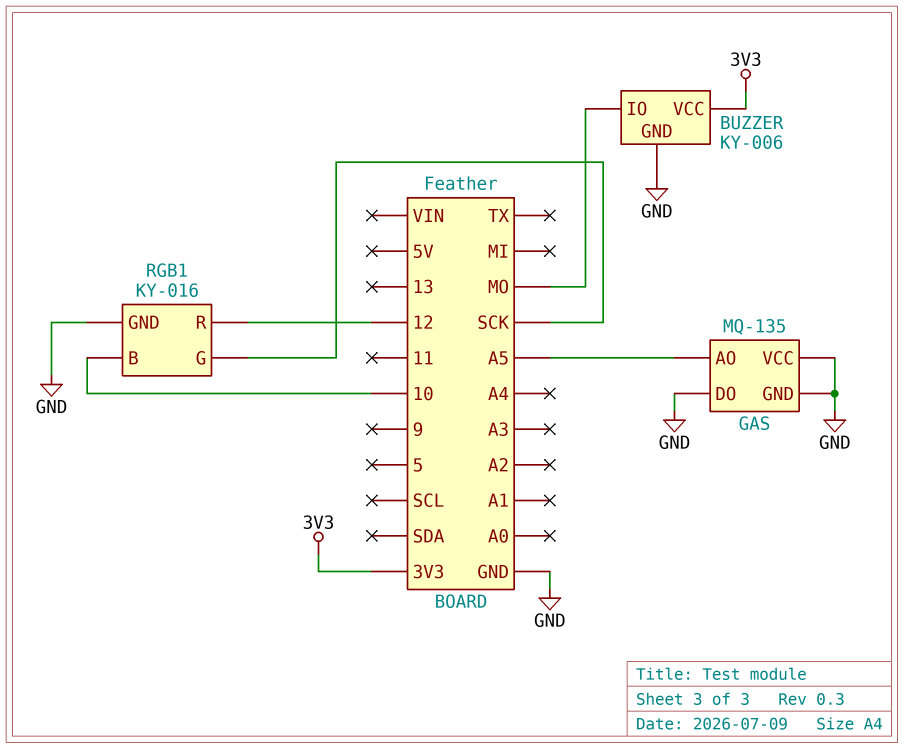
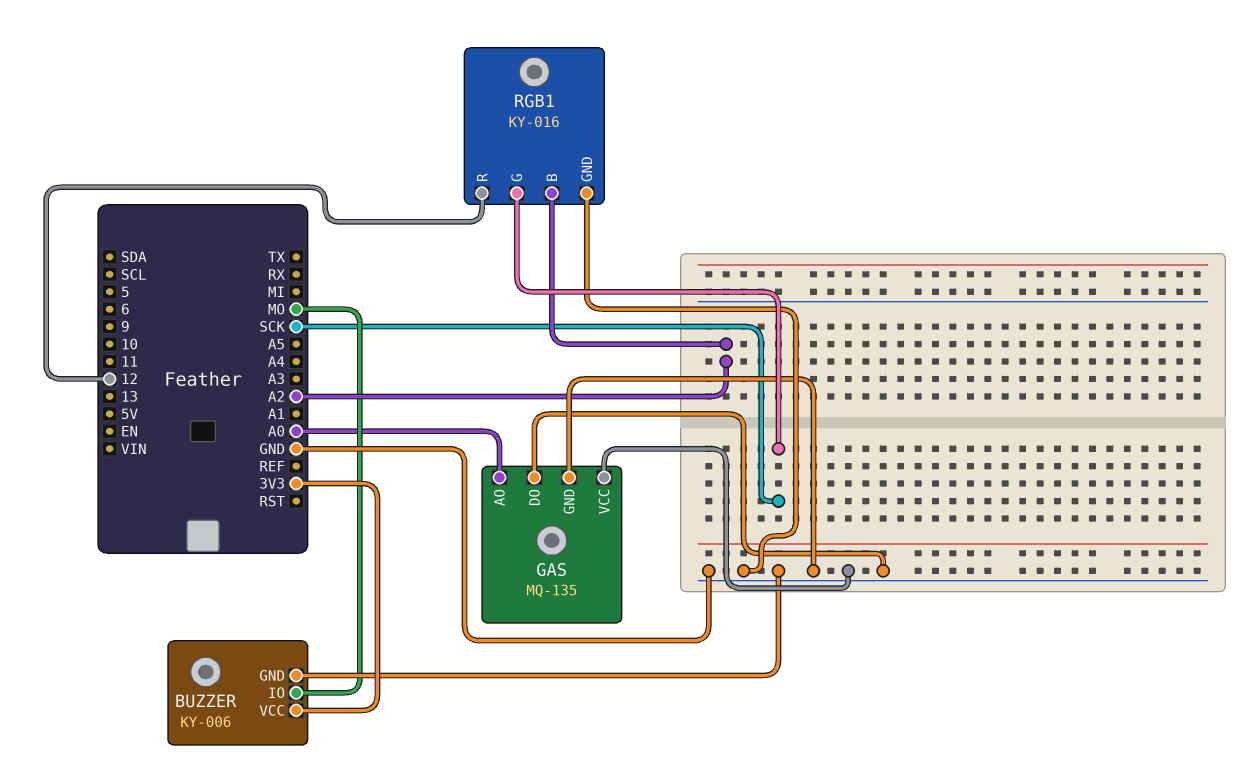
GAS pin AO: A5 -> A0
RGB1 pin B: 10 -> A2

